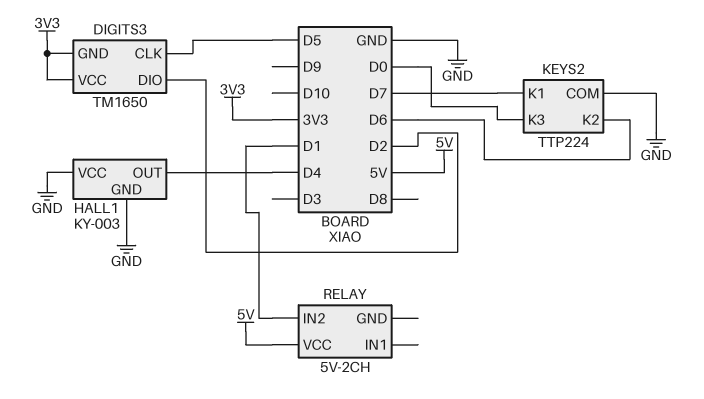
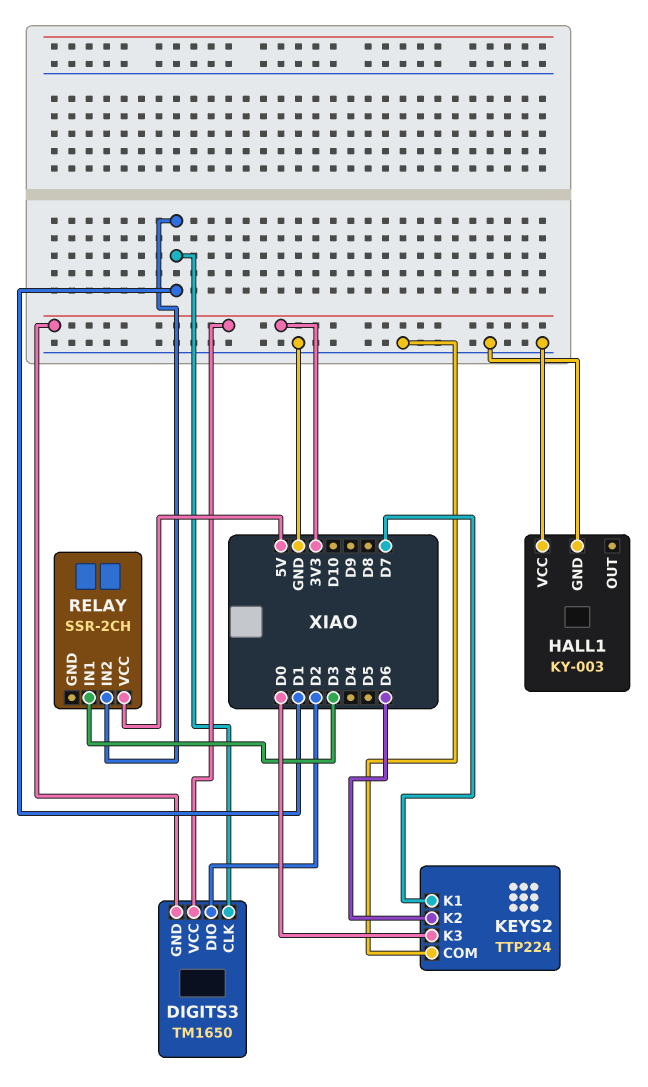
DIGITS3 pin CLK: D5 -> D1
HALL1 pin OUT: D4 -> none
RELAY: 5V-2CH -> SSR-2CH
RELAY pin IN1: none -> D3

